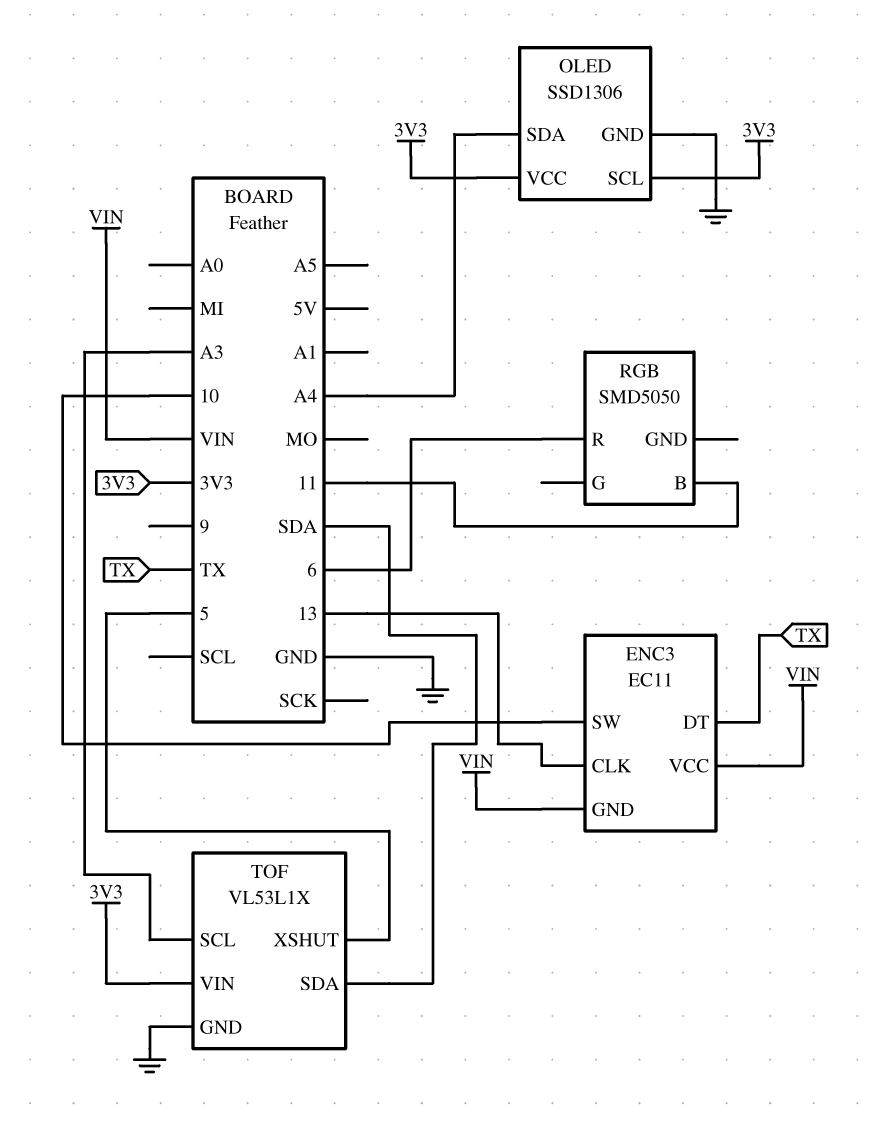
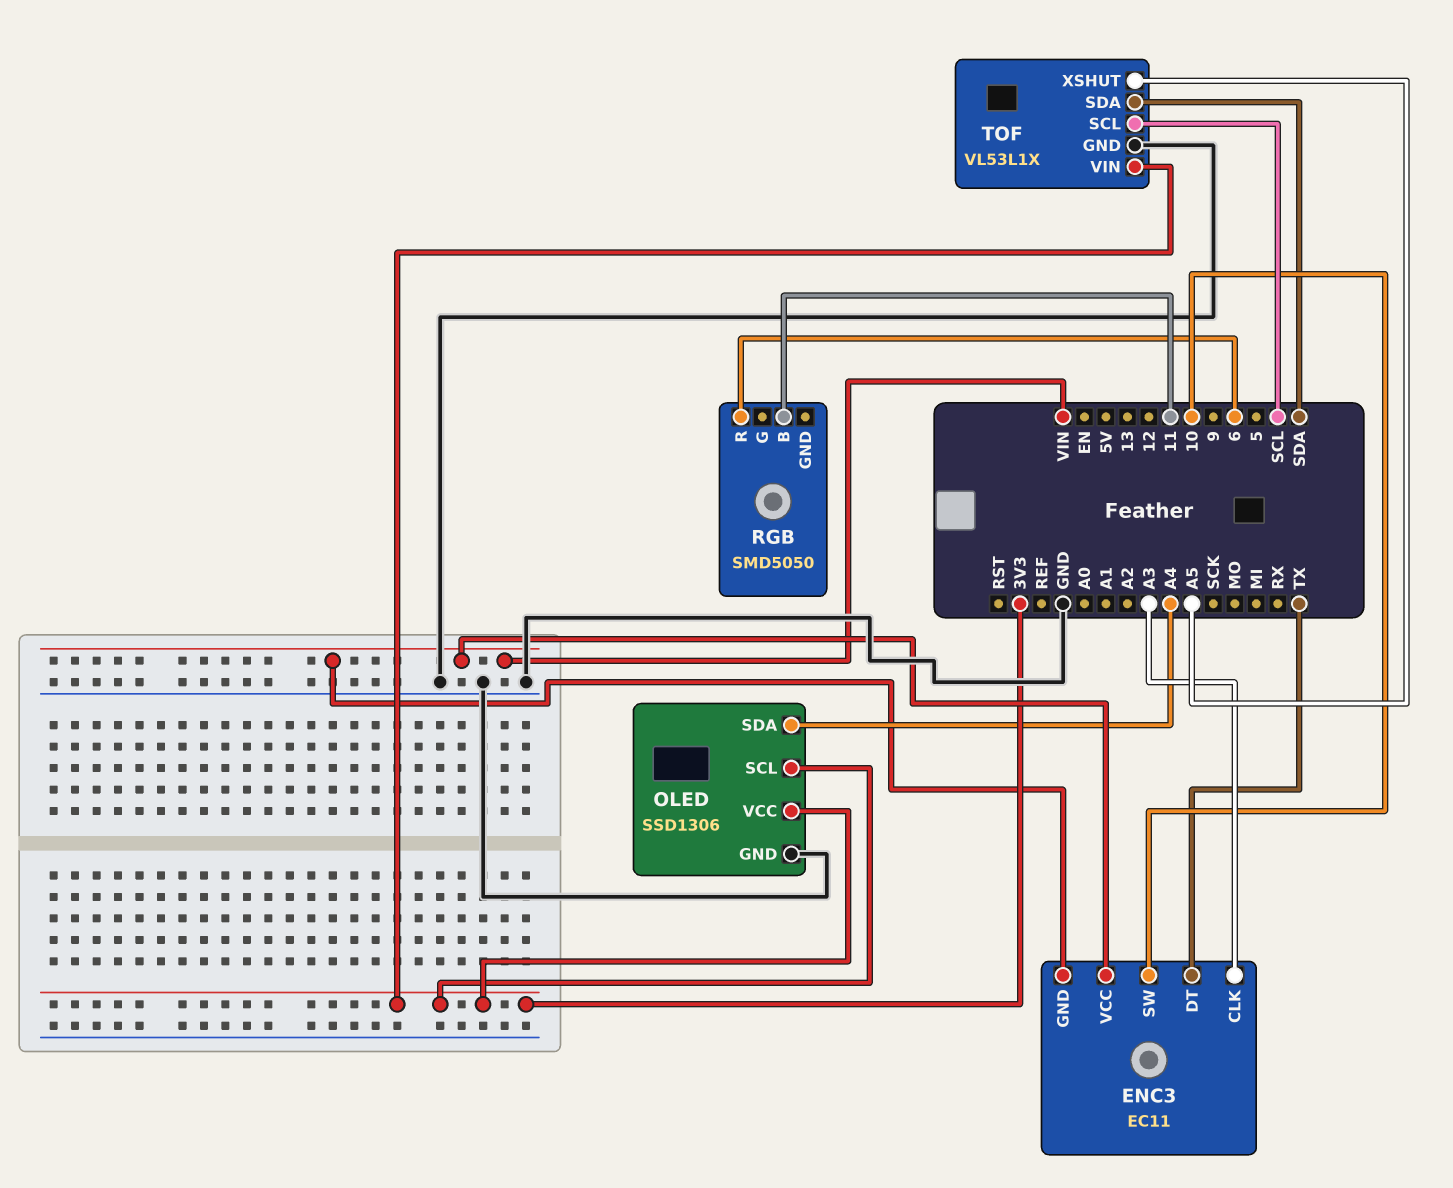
ENC3 pin CLK: 13 -> A3
TOF pin SCL: A3 -> SCL
TOF pin XSHUT: 5 -> A5

